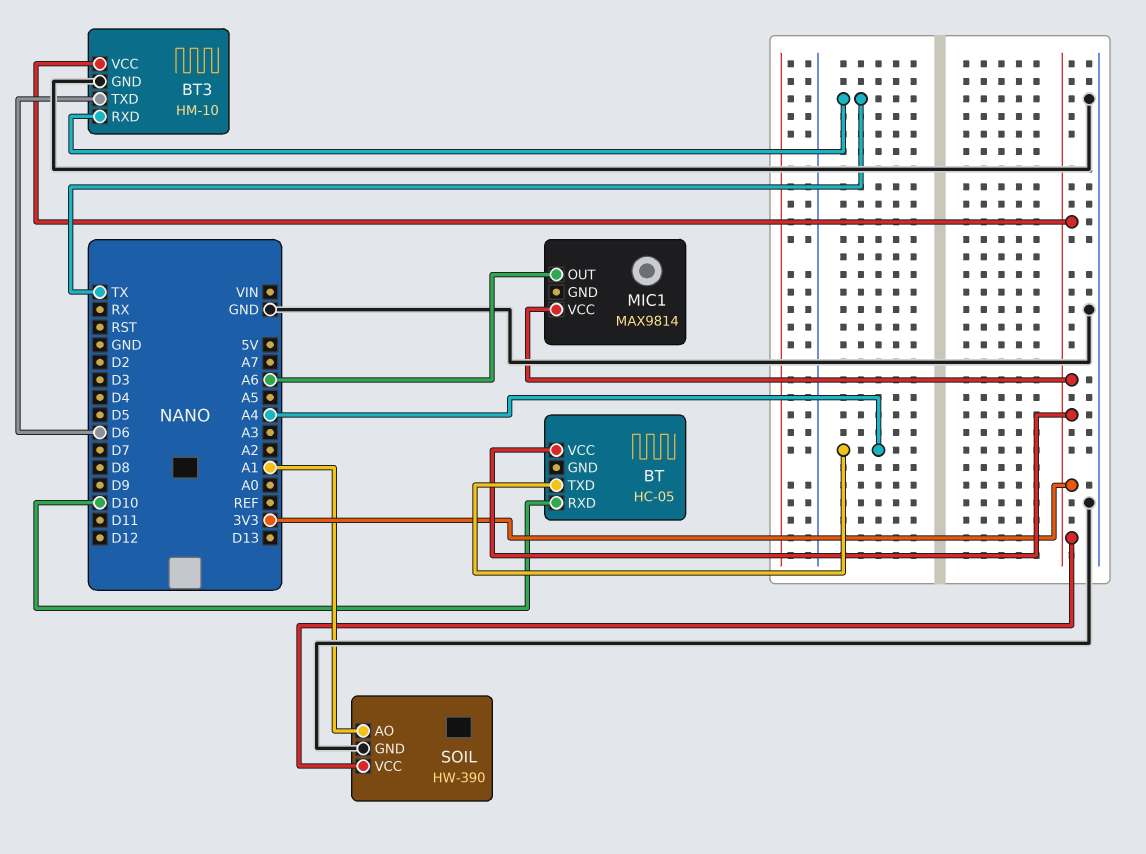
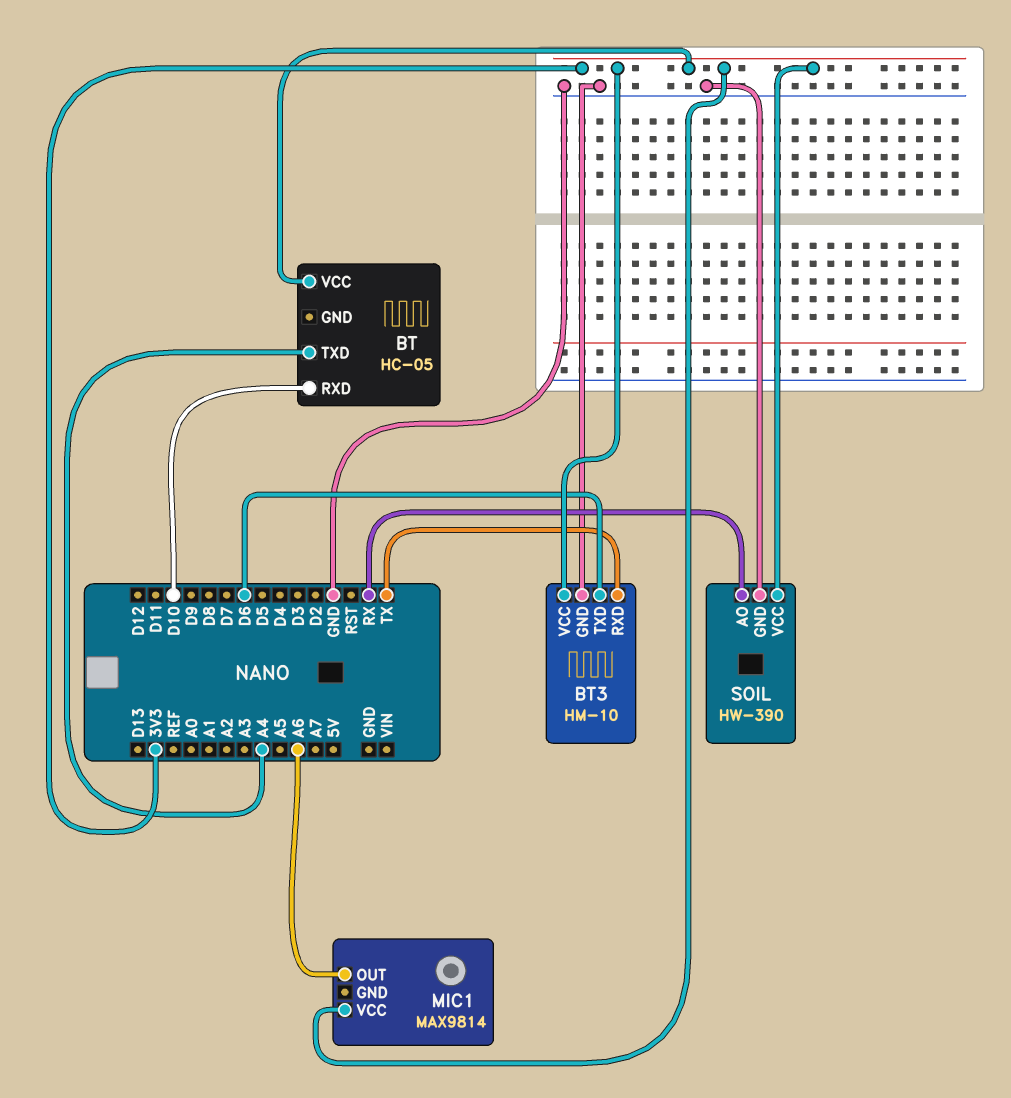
SOIL pin AO: A1 -> RX

